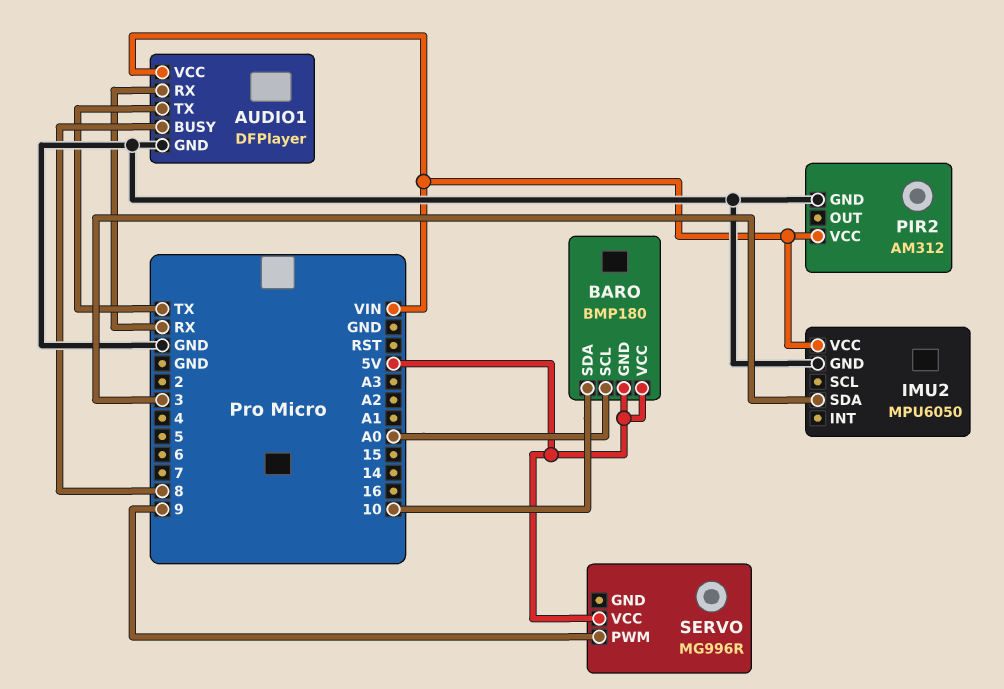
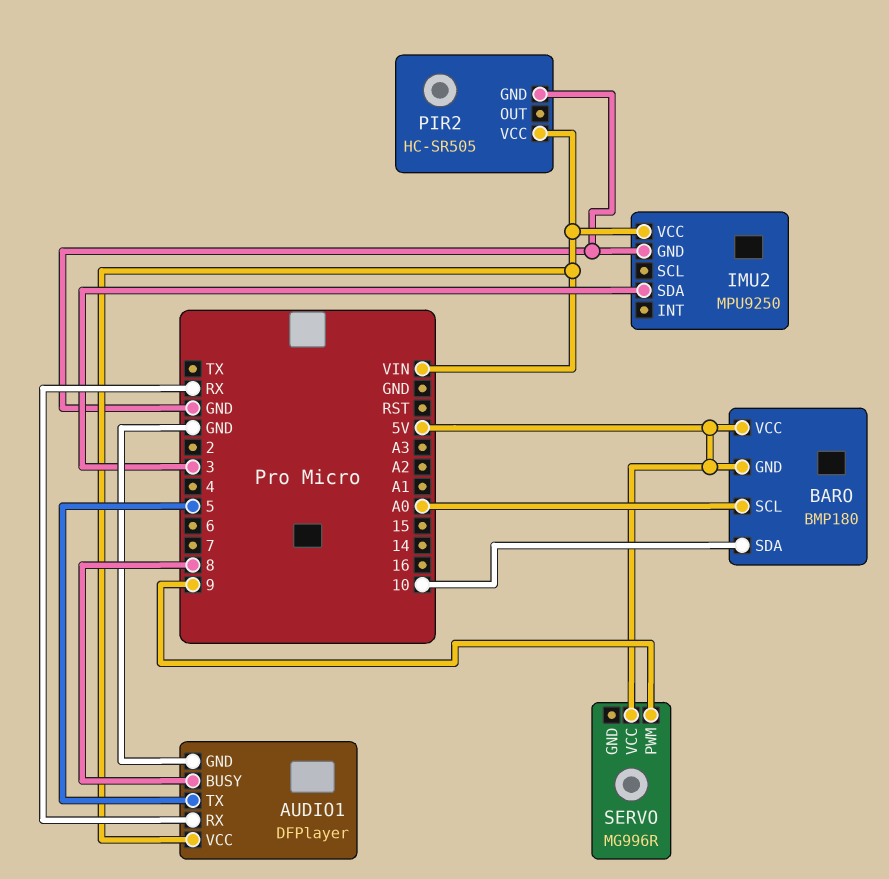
AUDIO1 pin TX: TX -> 5
IMU2: MPU6050 -> MPU9250
PIR2: AM312 -> HC-SR505

